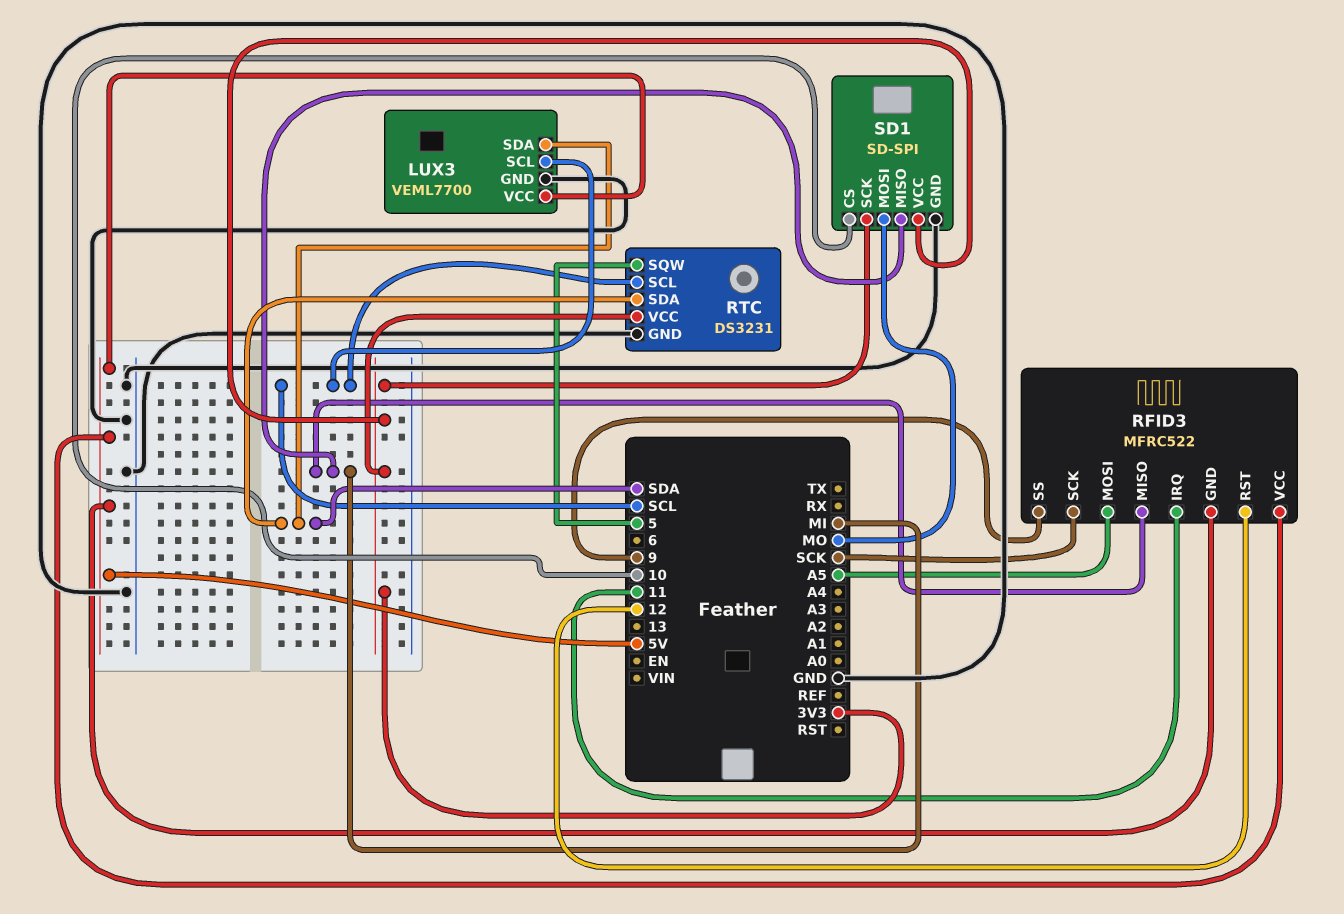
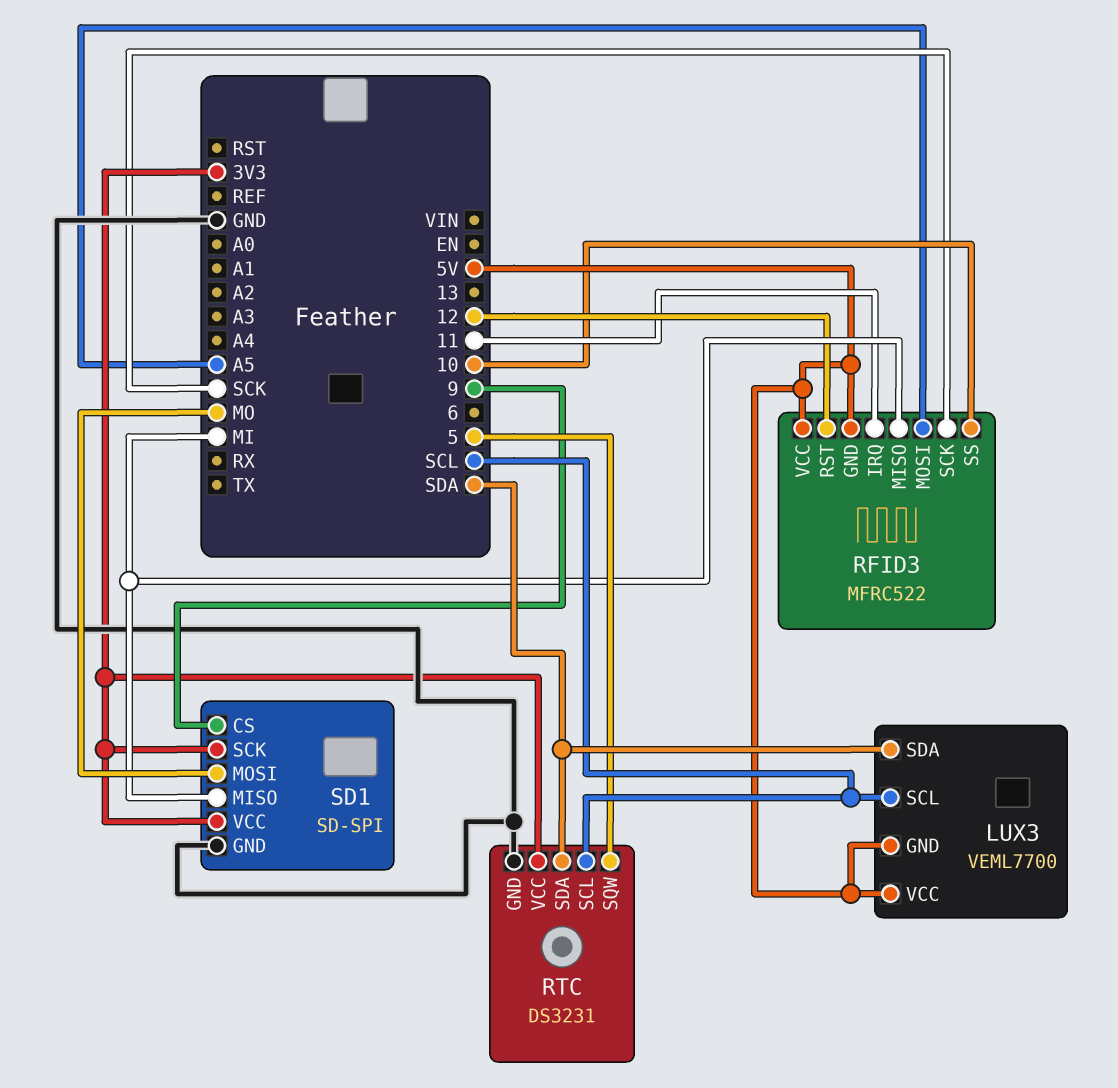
LUX3 pin GND: GND -> 5V
RFID3 pin SS: 9 -> 10
SD1 pin CS: 10 -> 9

